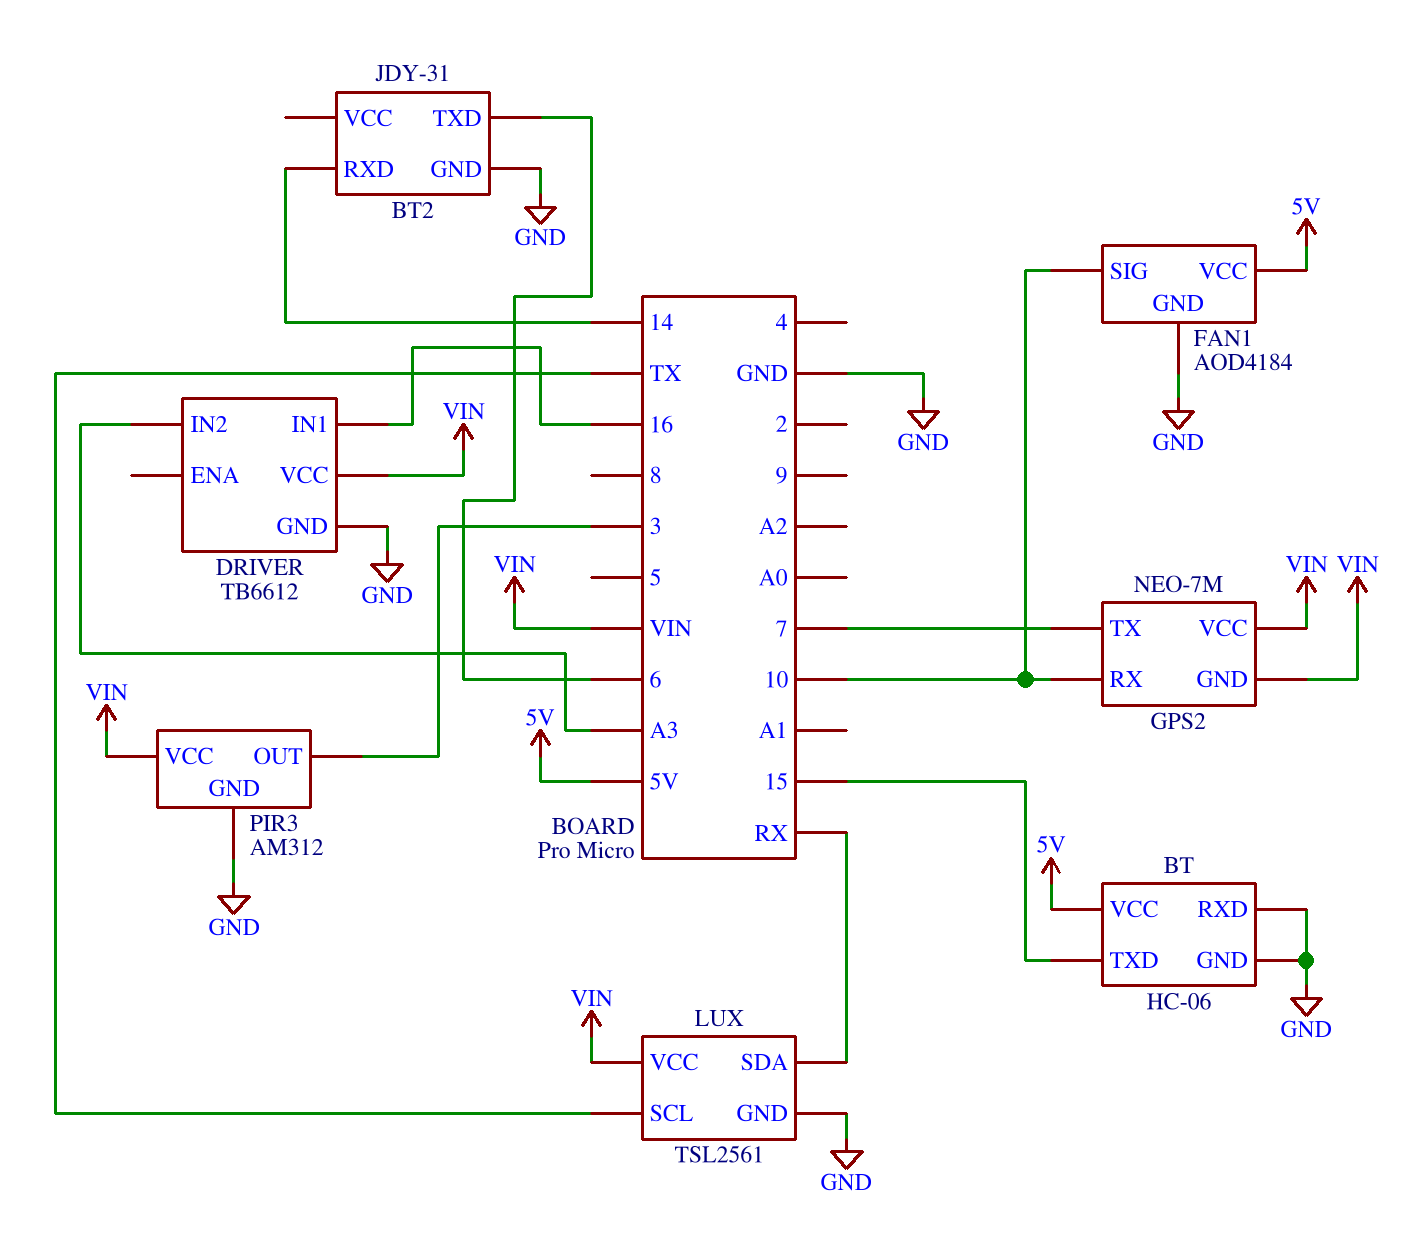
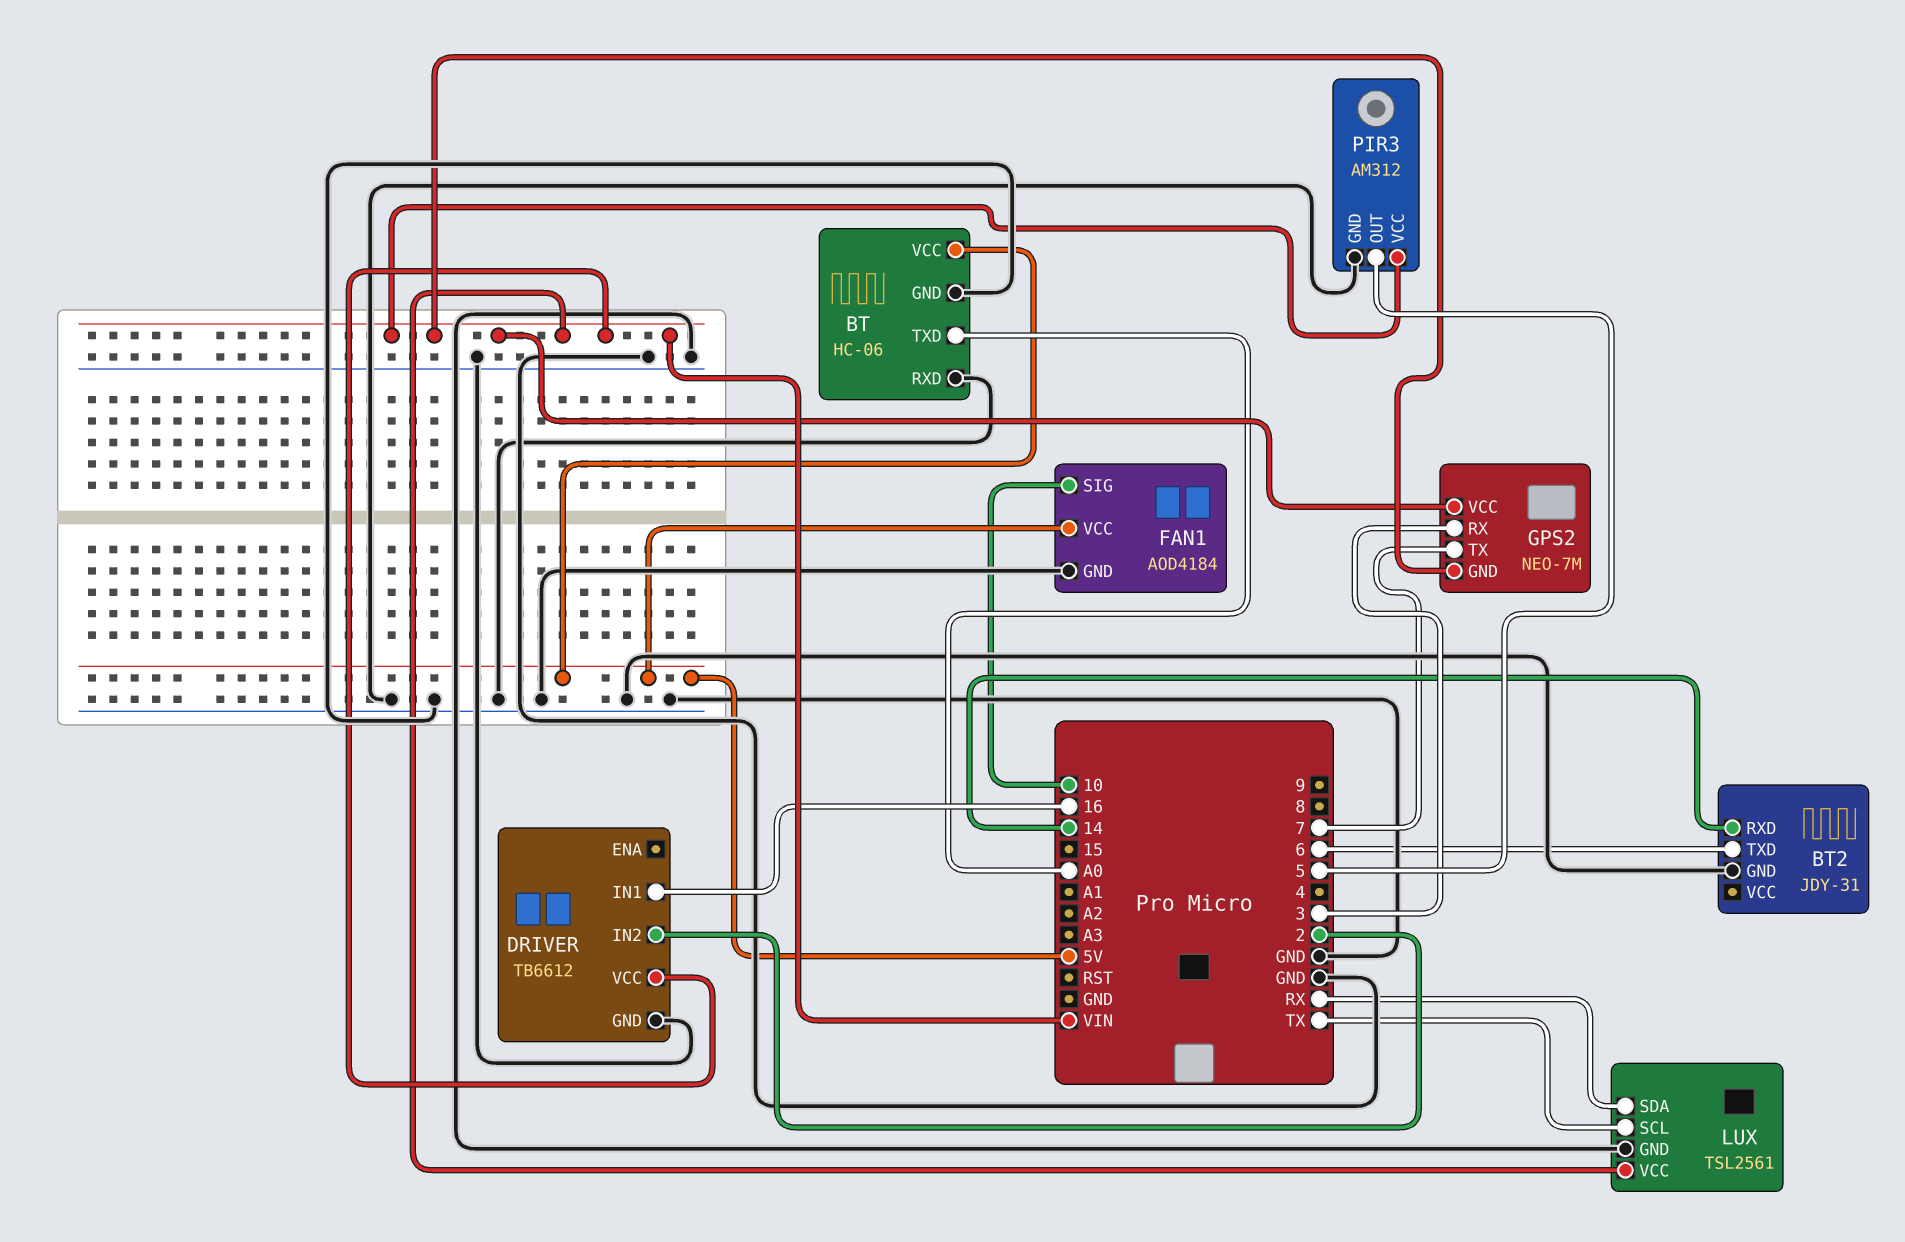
BT pin TXD: 15 -> A0
DRIVER pin IN2: A3 -> 2
GPS2 pin RX: 10 -> 3
PIR3 pin OUT: 3 -> 5

